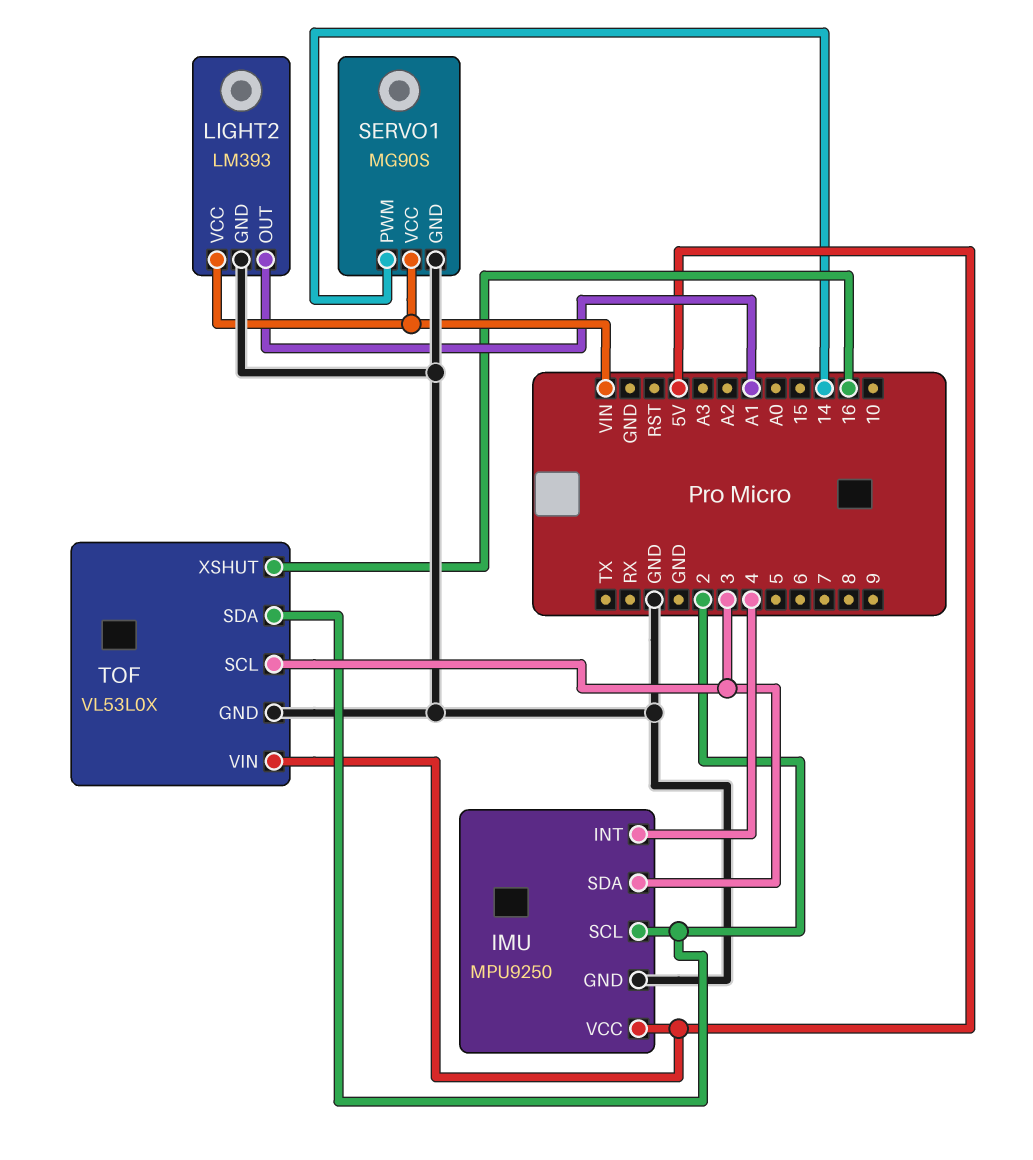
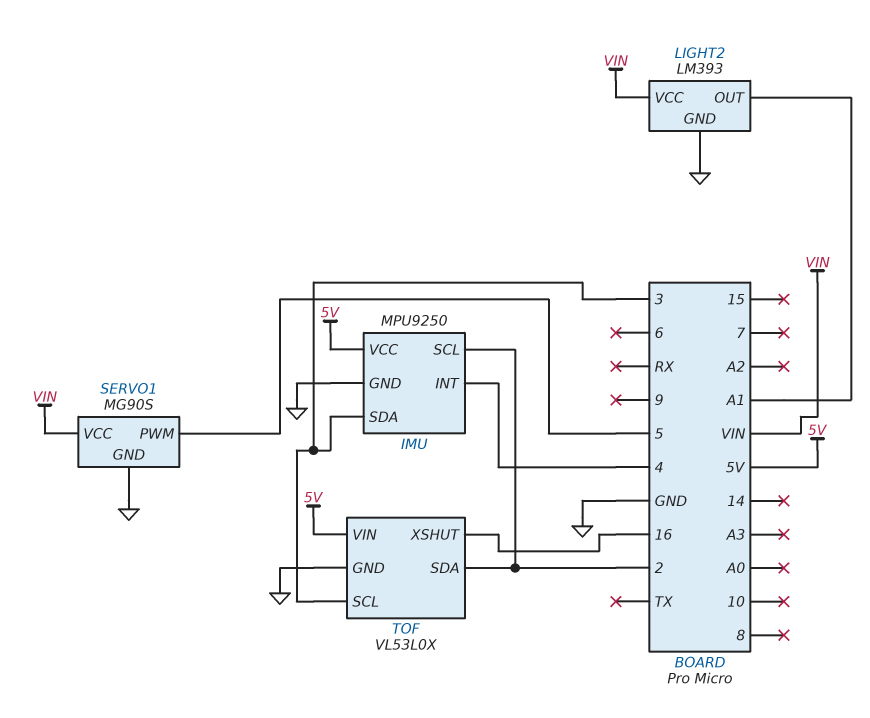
SERVO1 pin PWM: 14 -> 5

